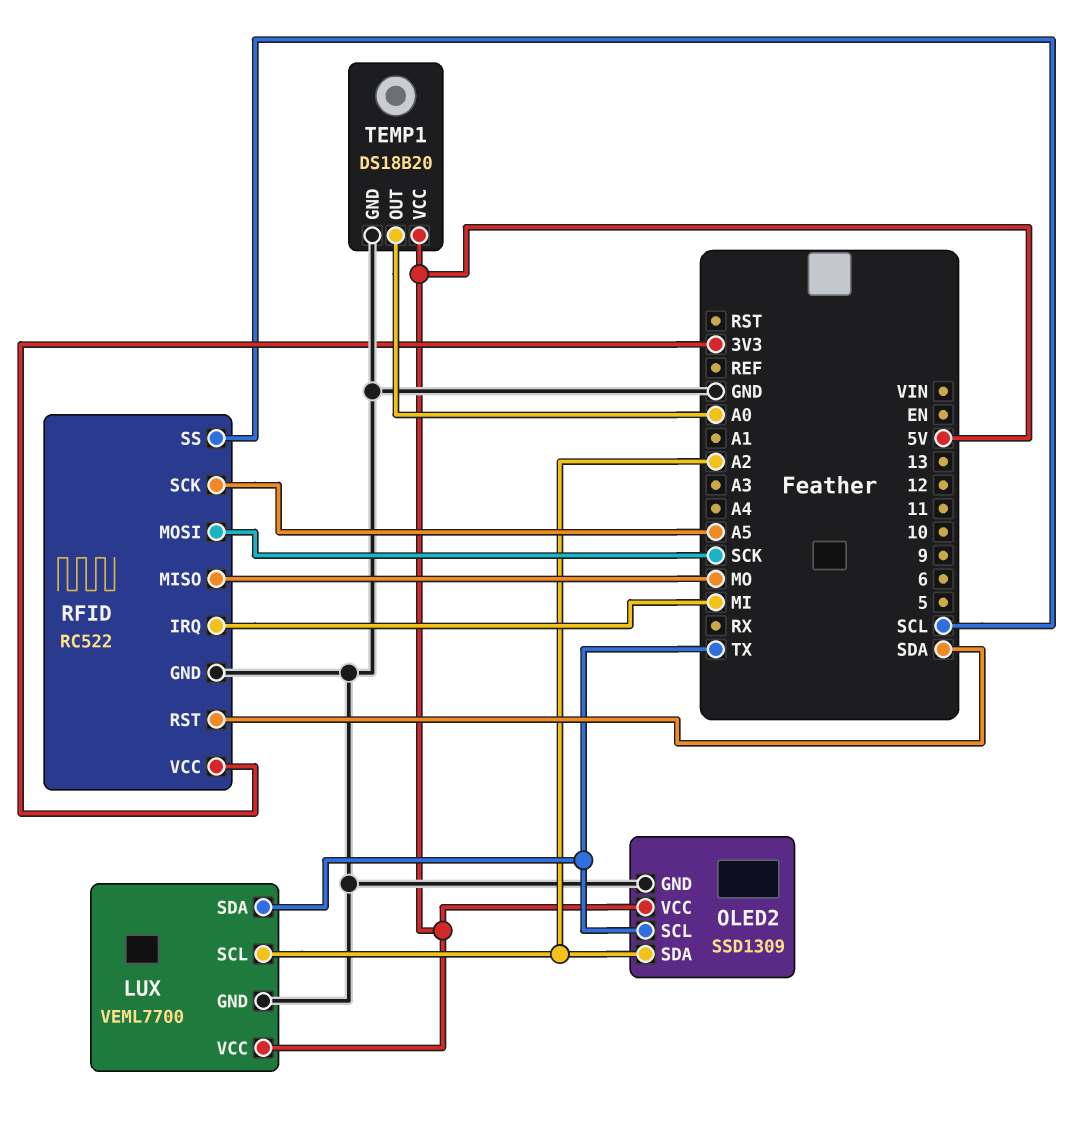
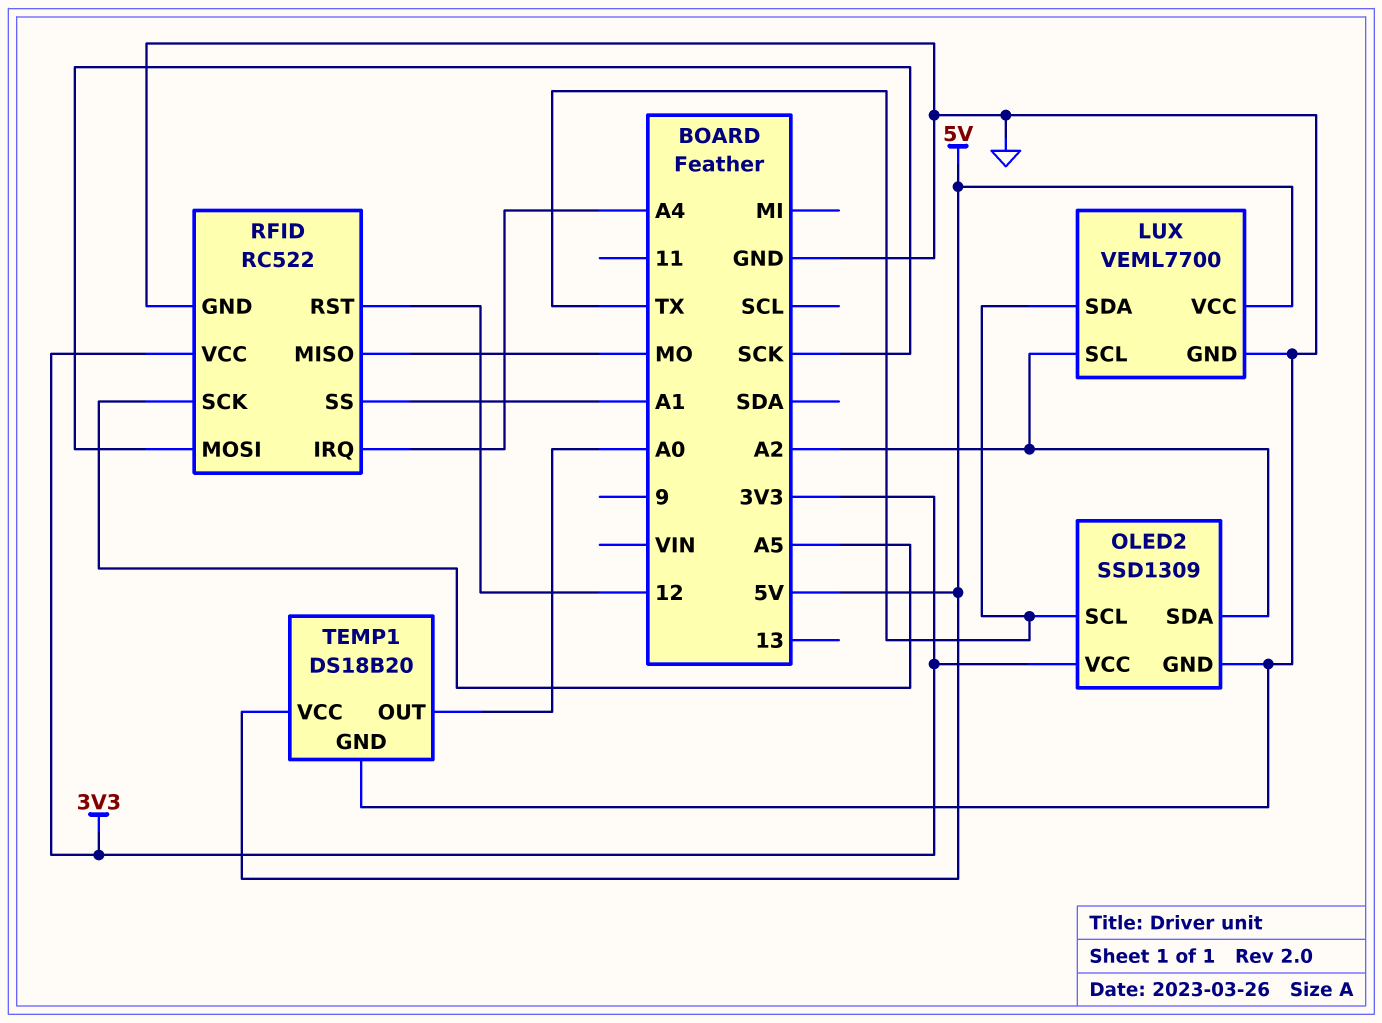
OLED2 pin VCC: 5V -> 3V3
RFID pin IRQ: MI -> A4
RFID pin RST: SDA -> 12
RFID pin SS: SCL -> A1

